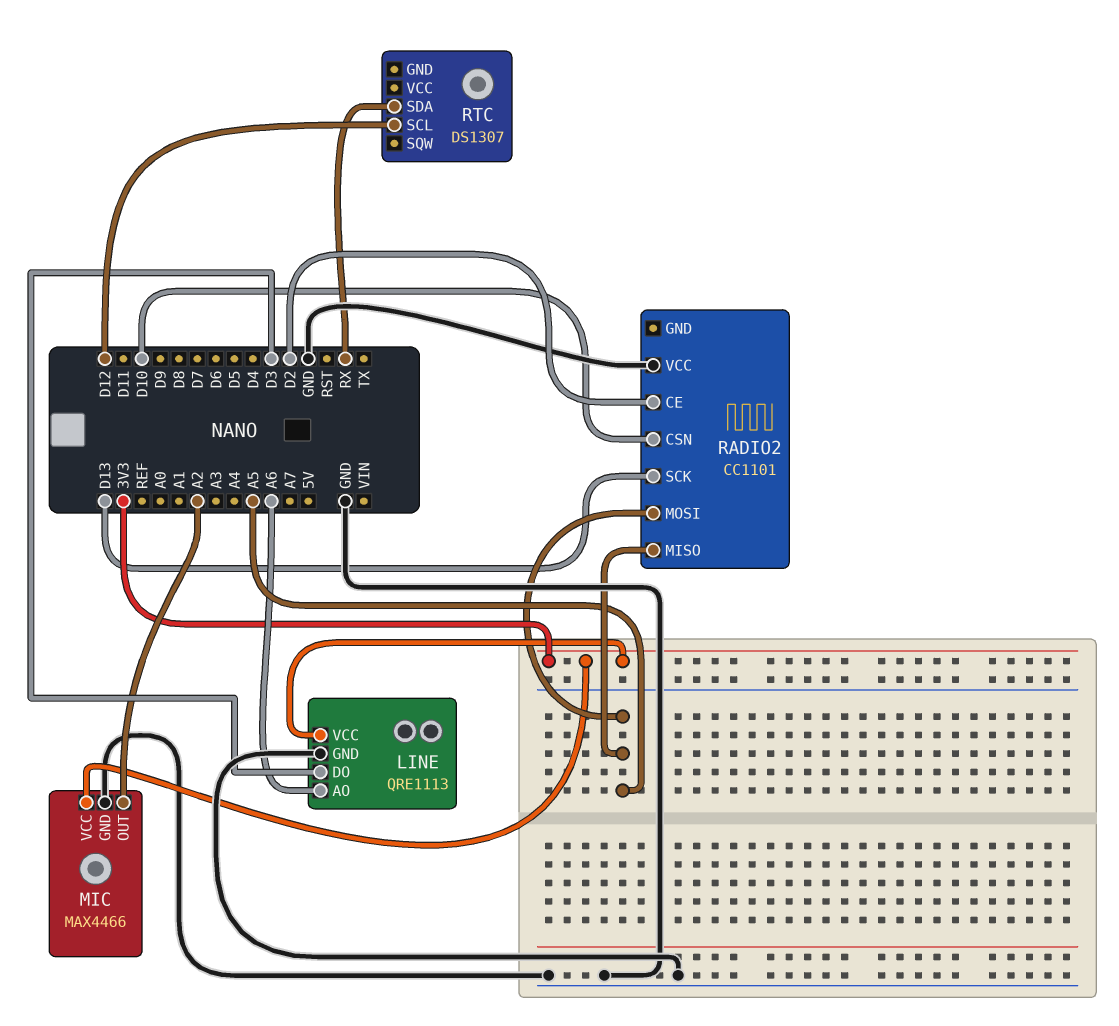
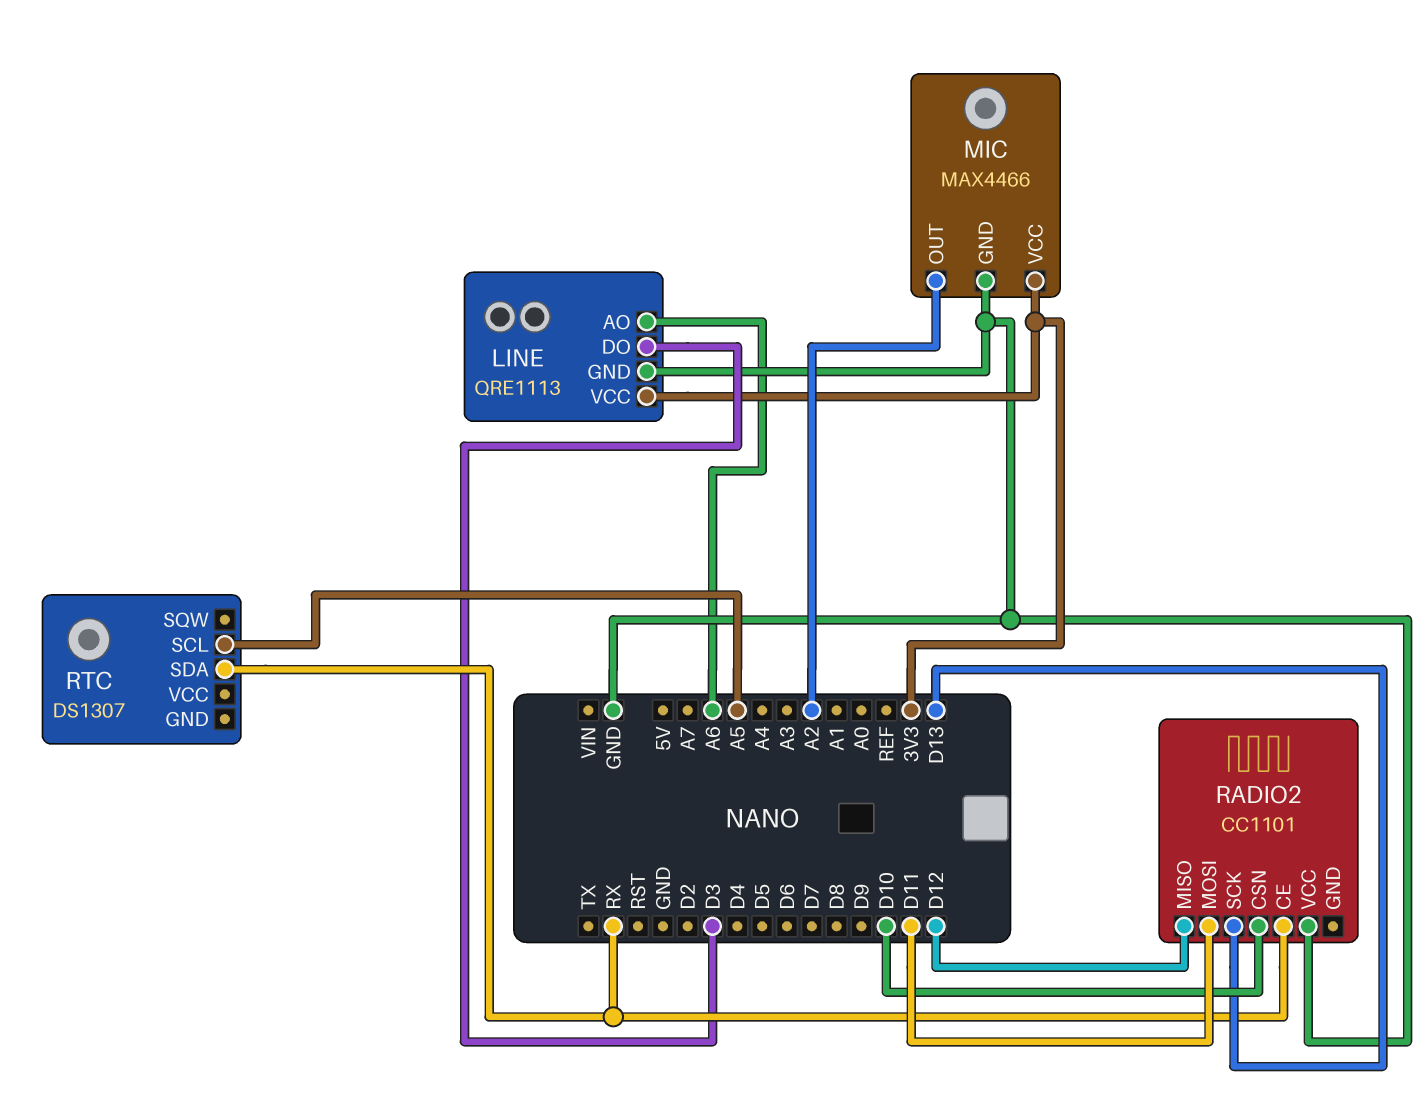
RADIO2 pin CE: D2 -> RX
RADIO2 pin MISO: A5 -> D12
RADIO2 pin MOSI: A5 -> D11
RTC pin SCL: D12 -> A5

